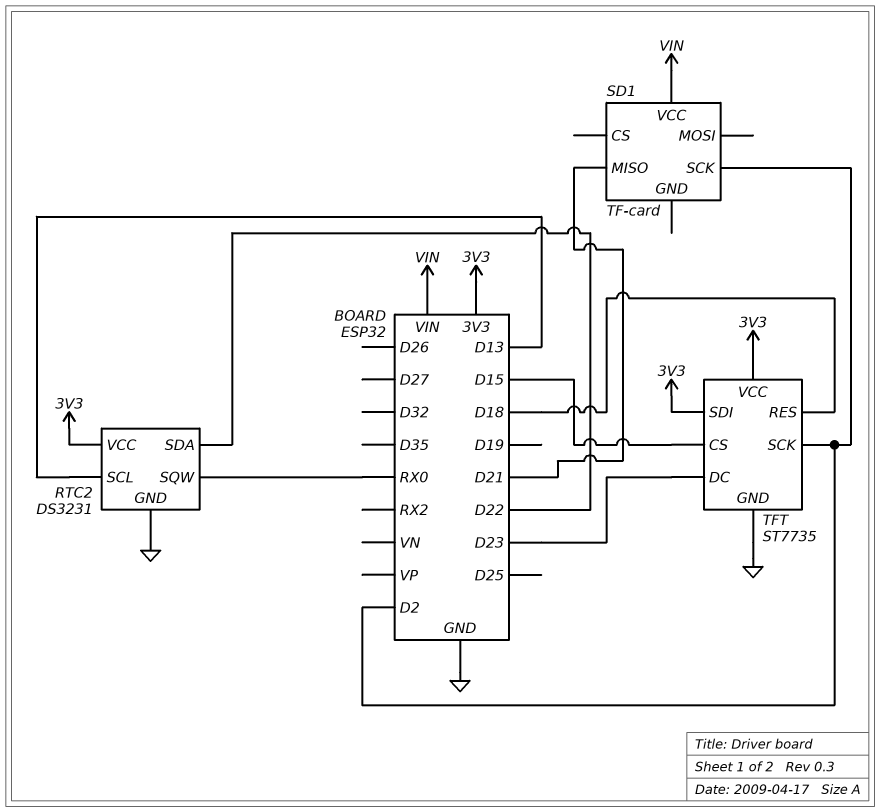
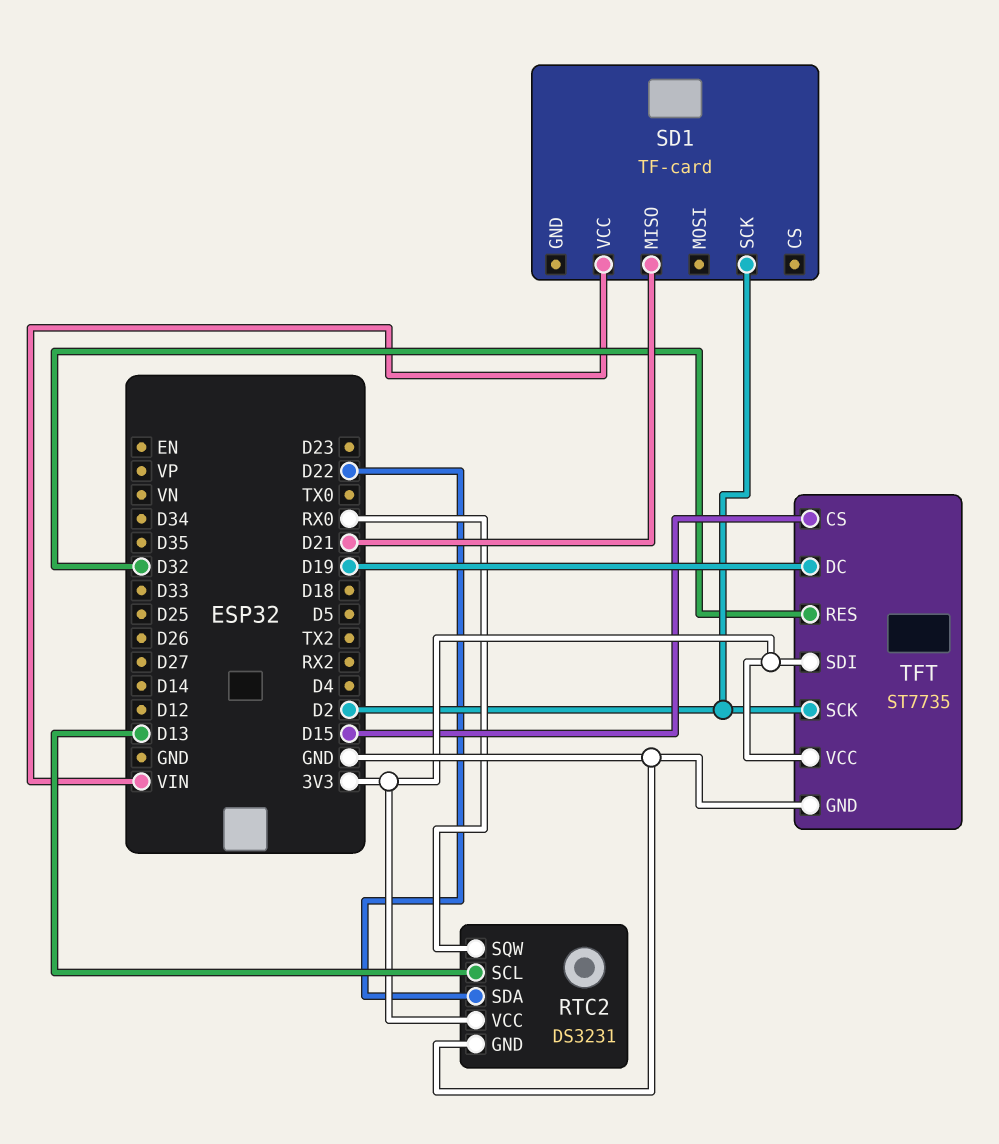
TFT pin DC: D23 -> D19
TFT pin RES: D18 -> D32

